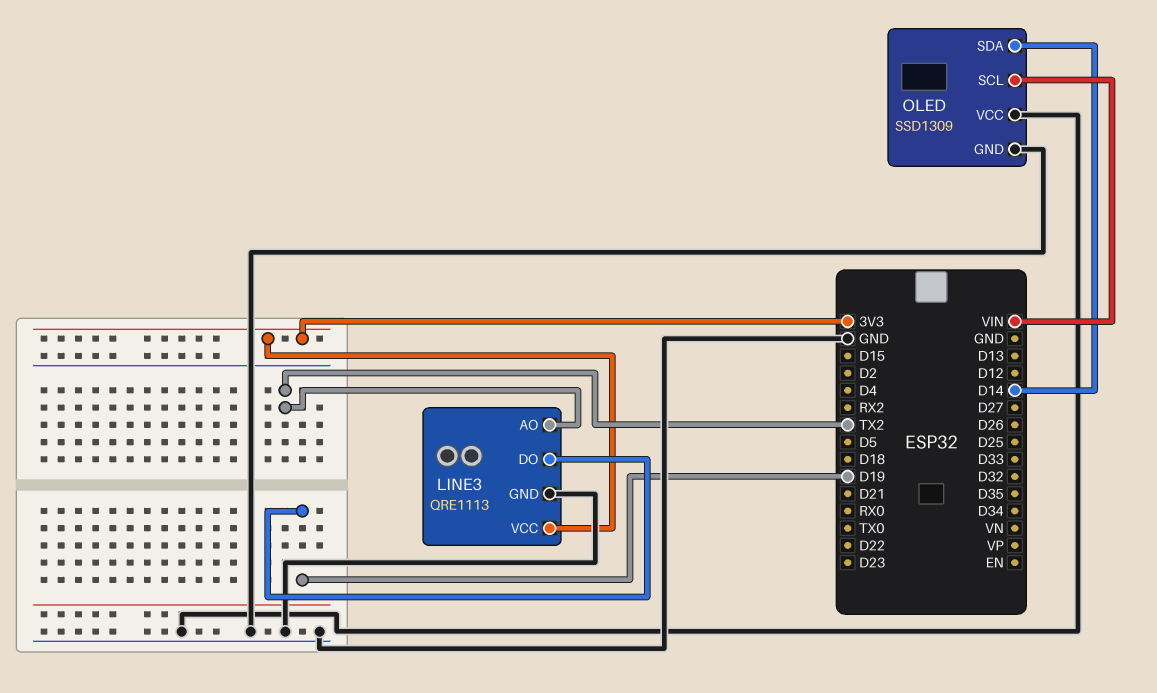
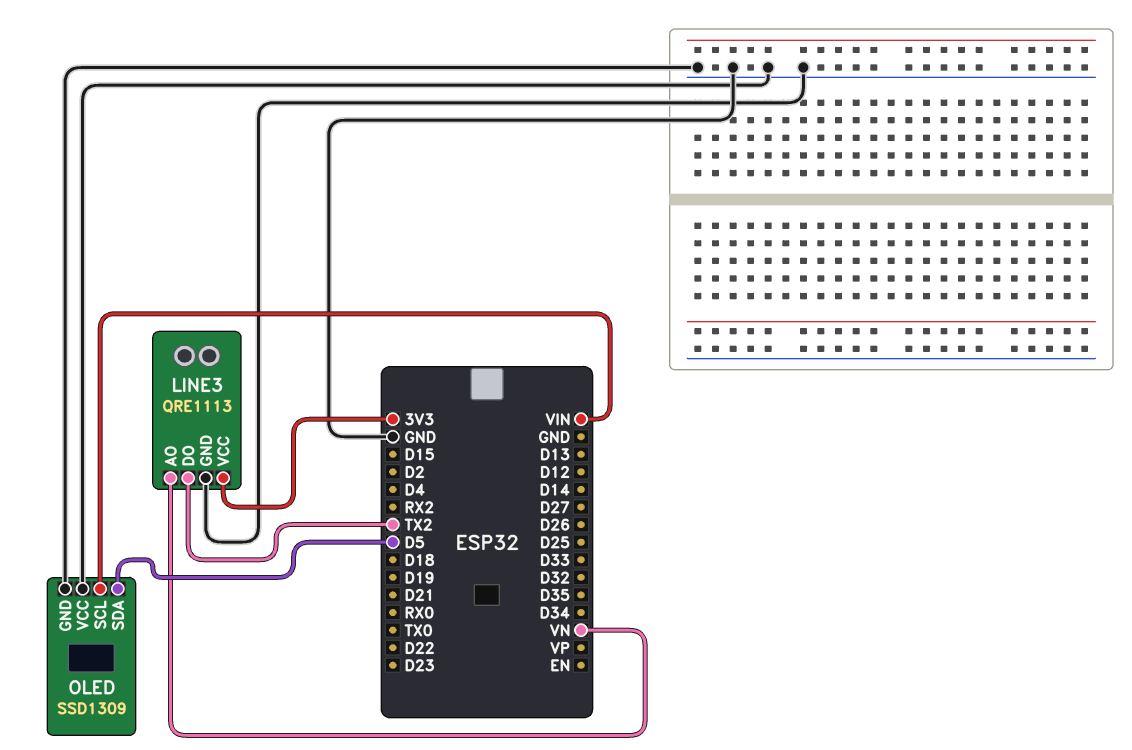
LINE3 pin AO: TX2 -> VN
LINE3 pin DO: D19 -> TX2
OLED pin SDA: D14 -> D5

